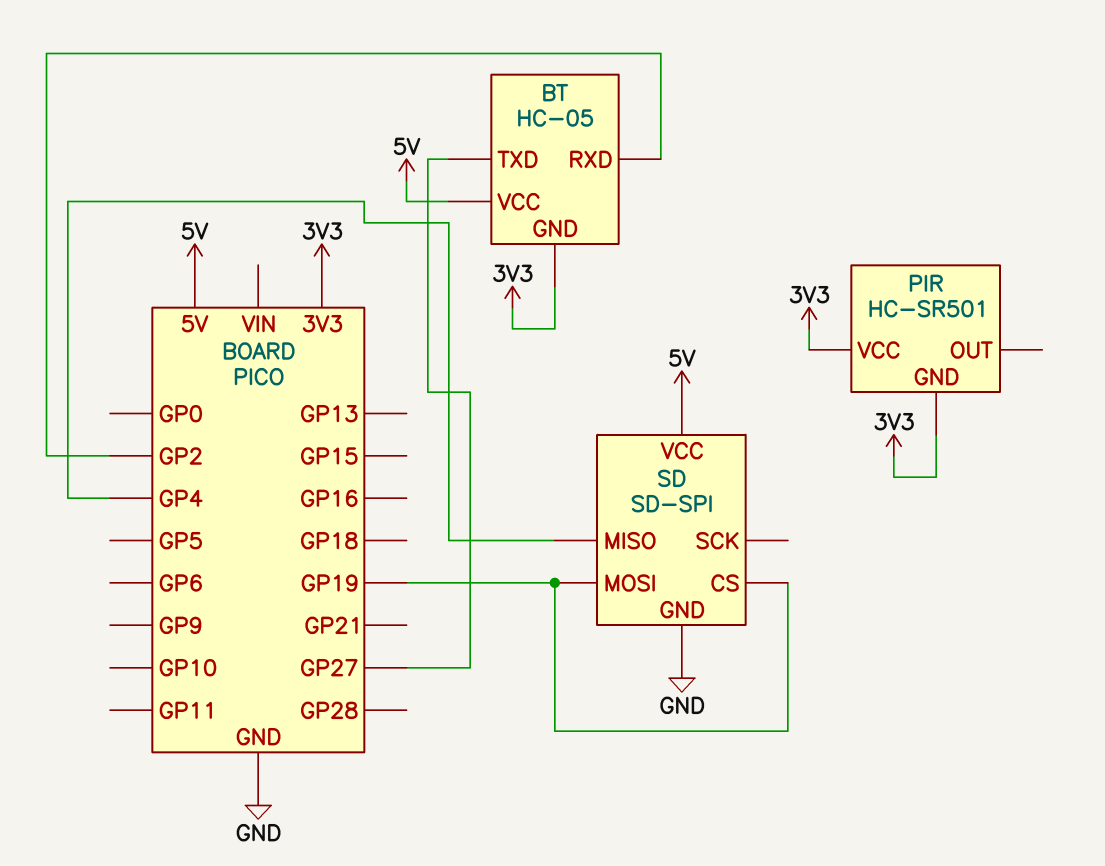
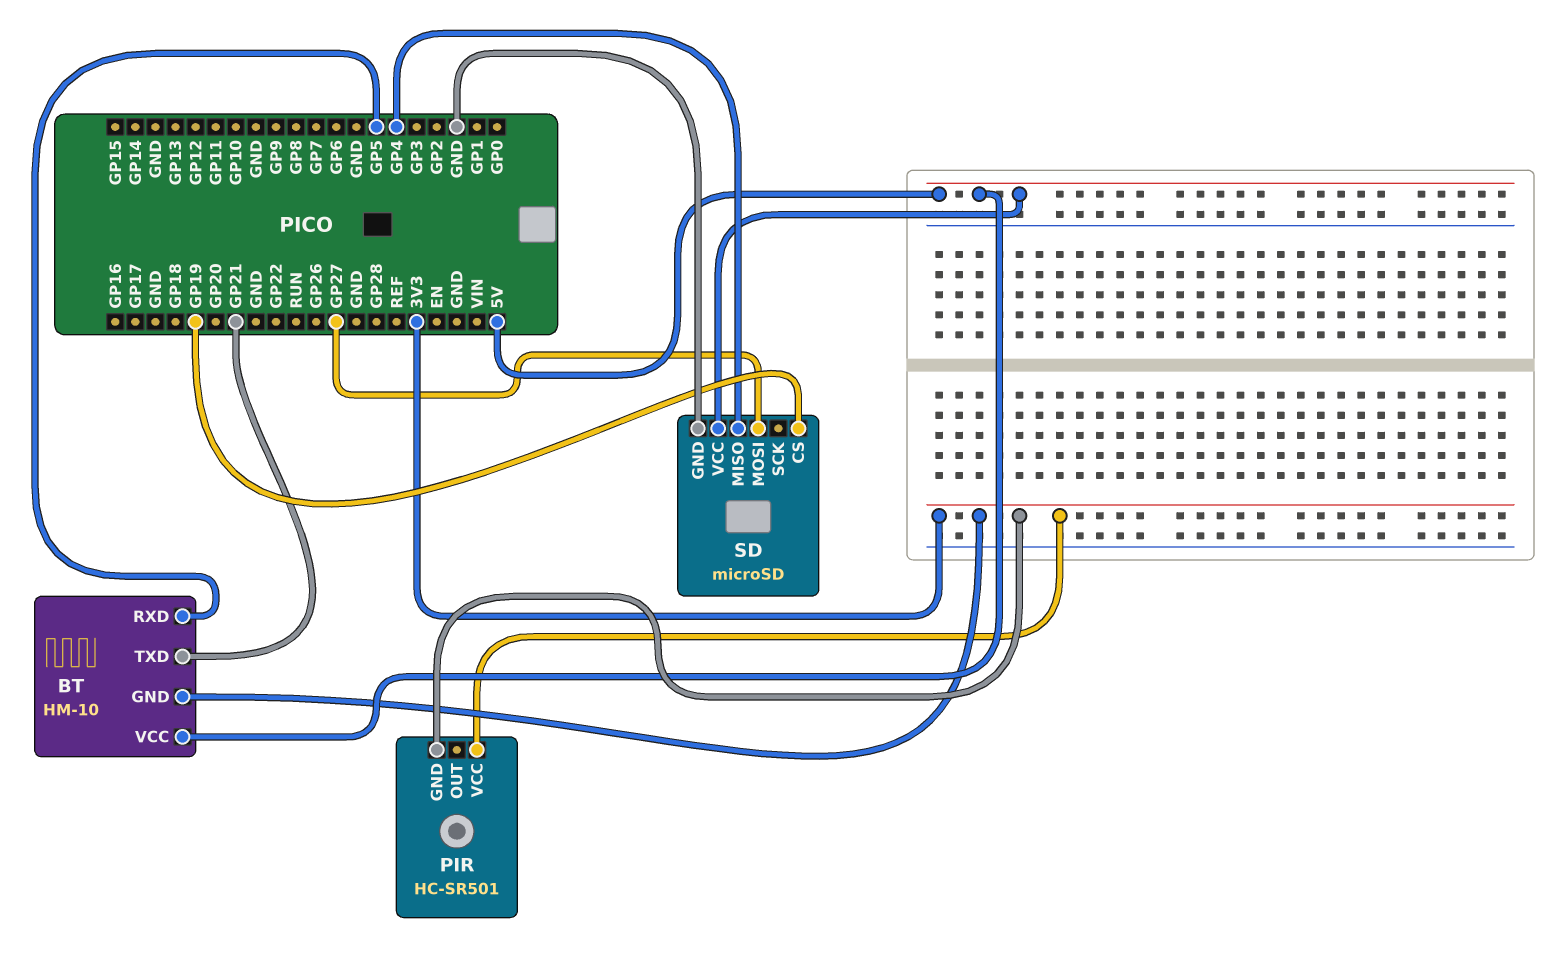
BT: HC-05 -> HM-10
BT pin RXD: GP2 -> GP5
BT pin TXD: GP27 -> GP21
SD: SD-SPI -> microSD
SD pin MOSI: GP19 -> GP27

